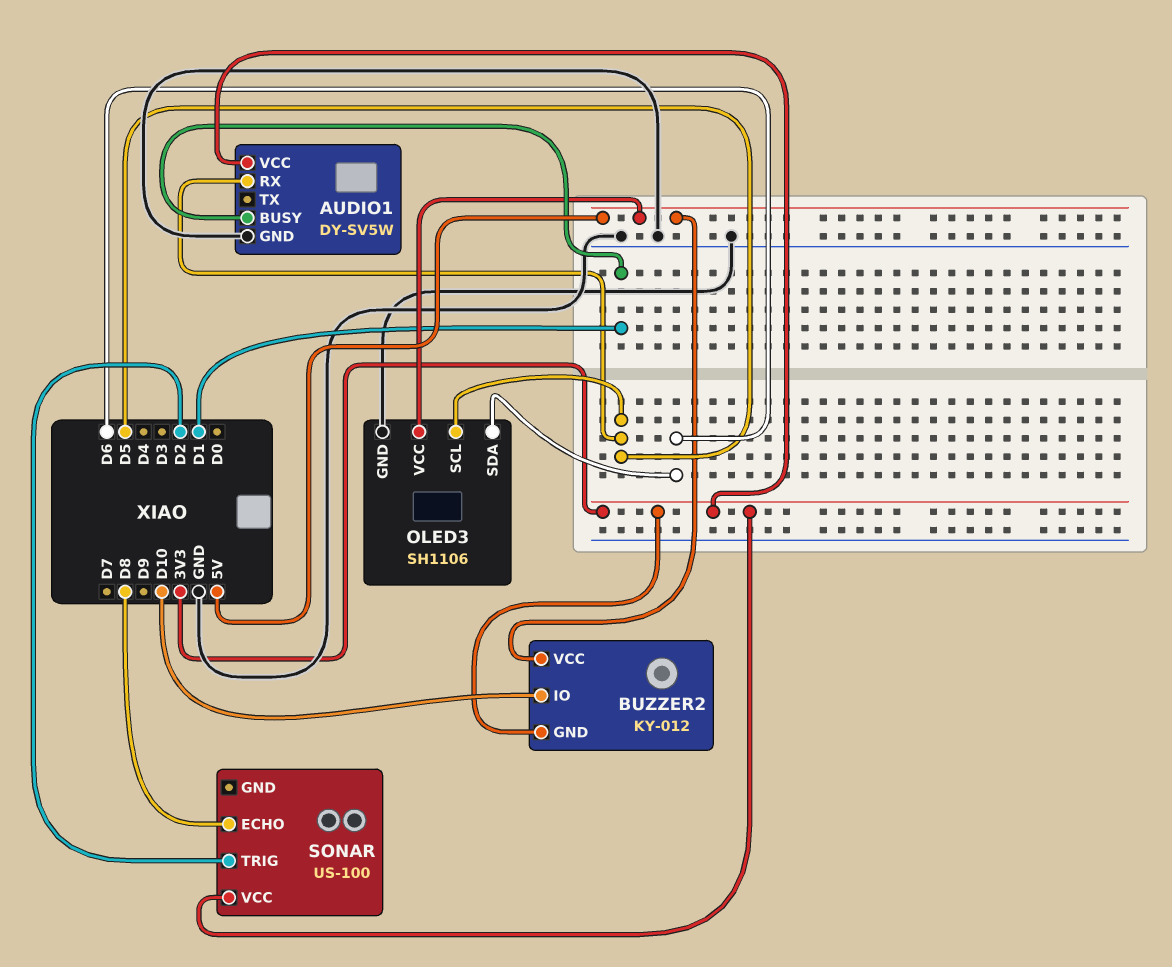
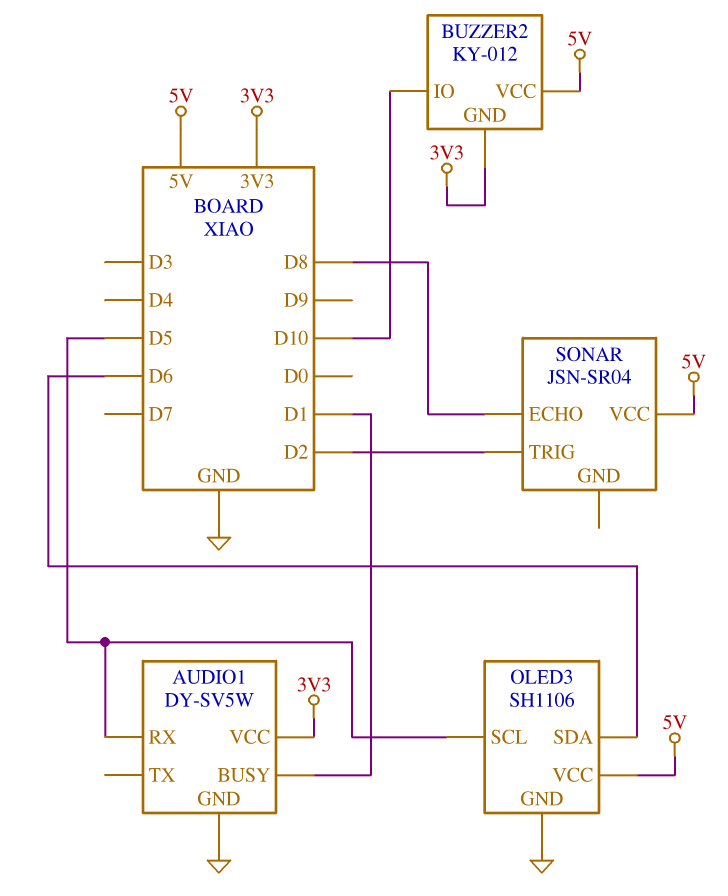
SONAR: US-100 -> JSN-SR04
SONAR pin VCC: 3V3 -> 5V

